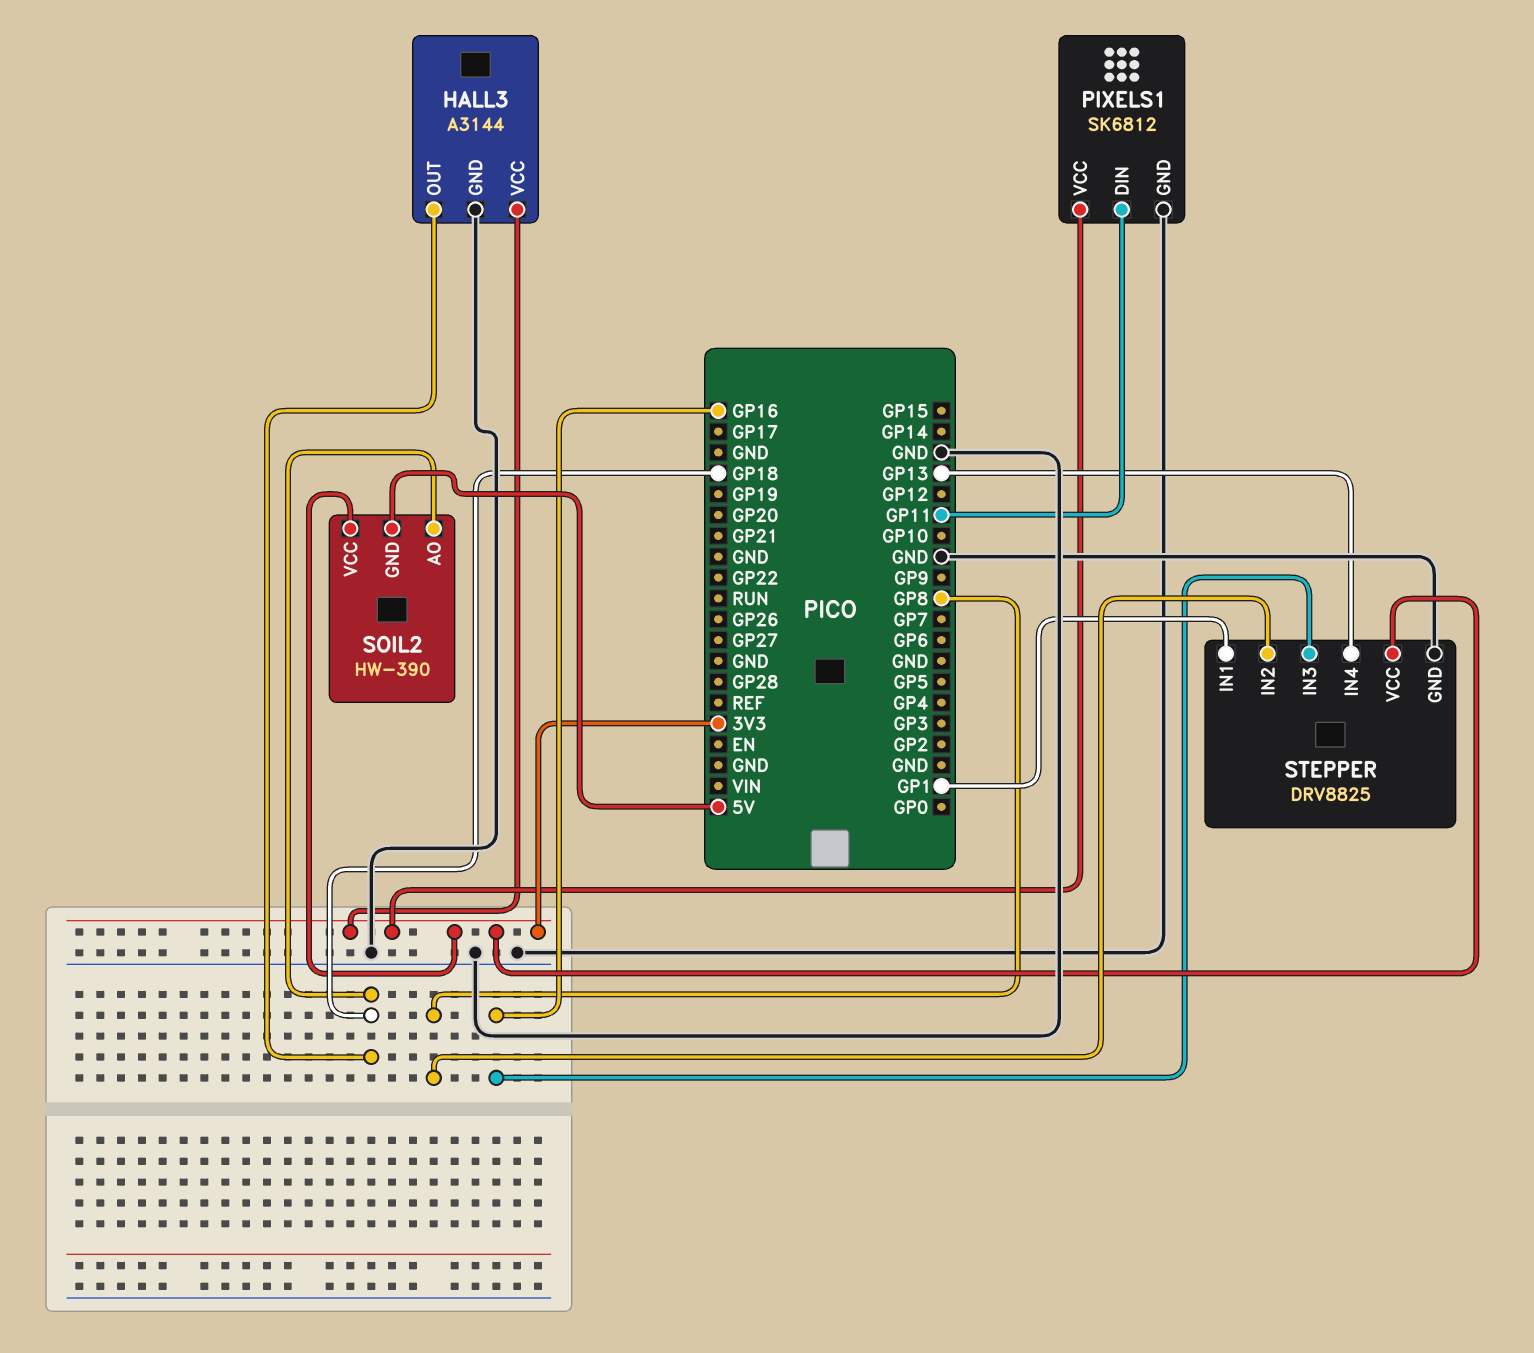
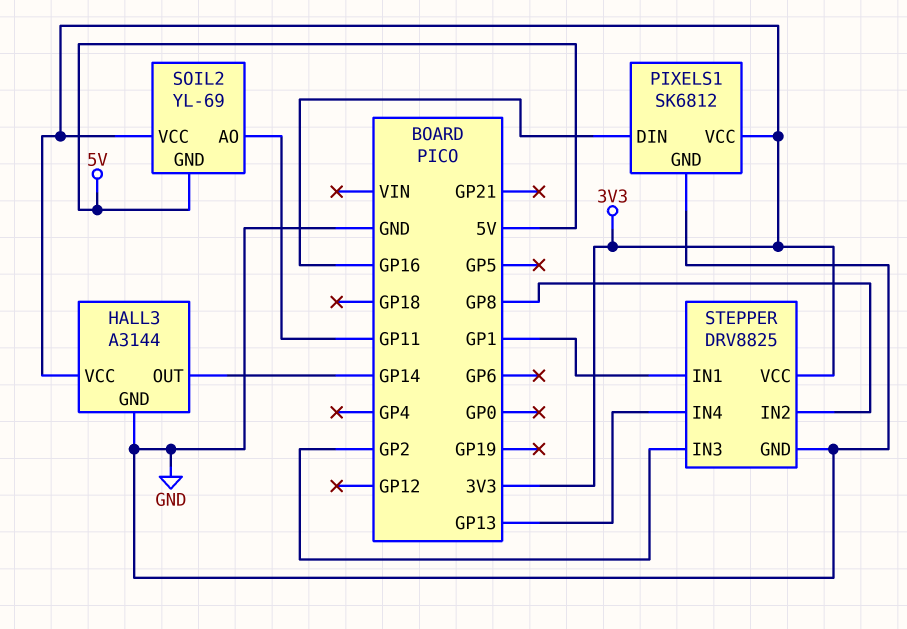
HALL3 pin OUT: GP18 -> GP14
PIXELS1 pin DIN: GP11 -> GP16
SOIL2: HW-390 -> YL-69
SOIL2 pin AO: GP18 -> GP11
STEPPER pin IN3: GP16 -> GP2

